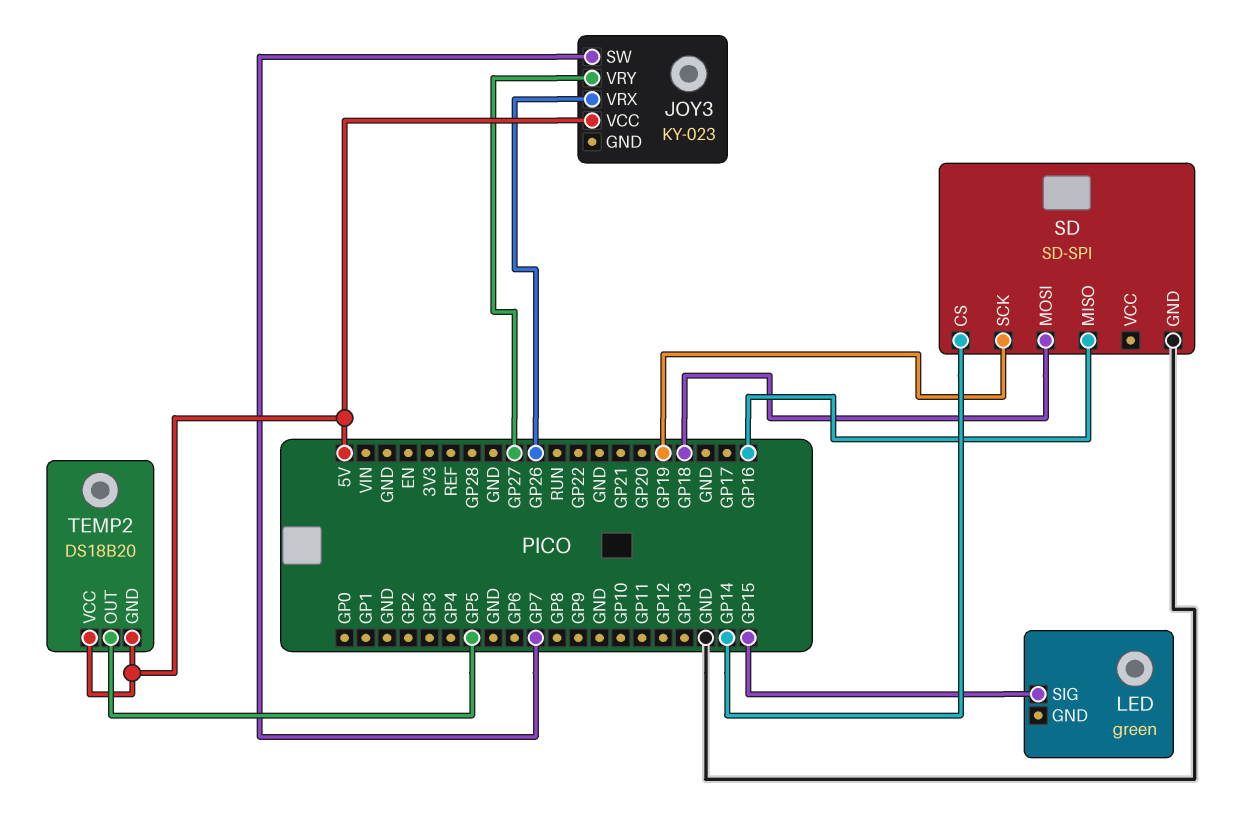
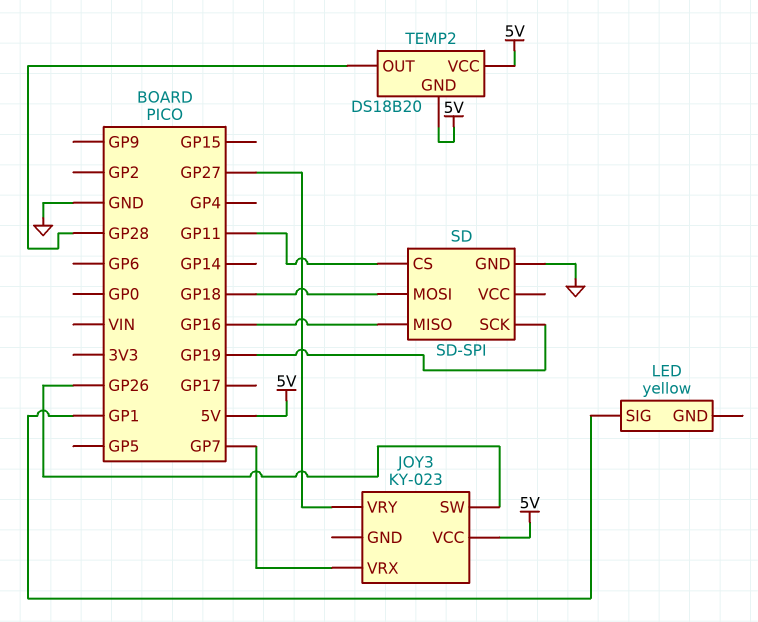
JOY3 pin SW: GP7 -> GP26
JOY3 pin VRX: GP26 -> GP7
LED: green -> yellow
LED pin SIG: GP15 -> GP1
SD pin CS: GP14 -> GP11
TEMP2 pin OUT: GP5 -> GP28

